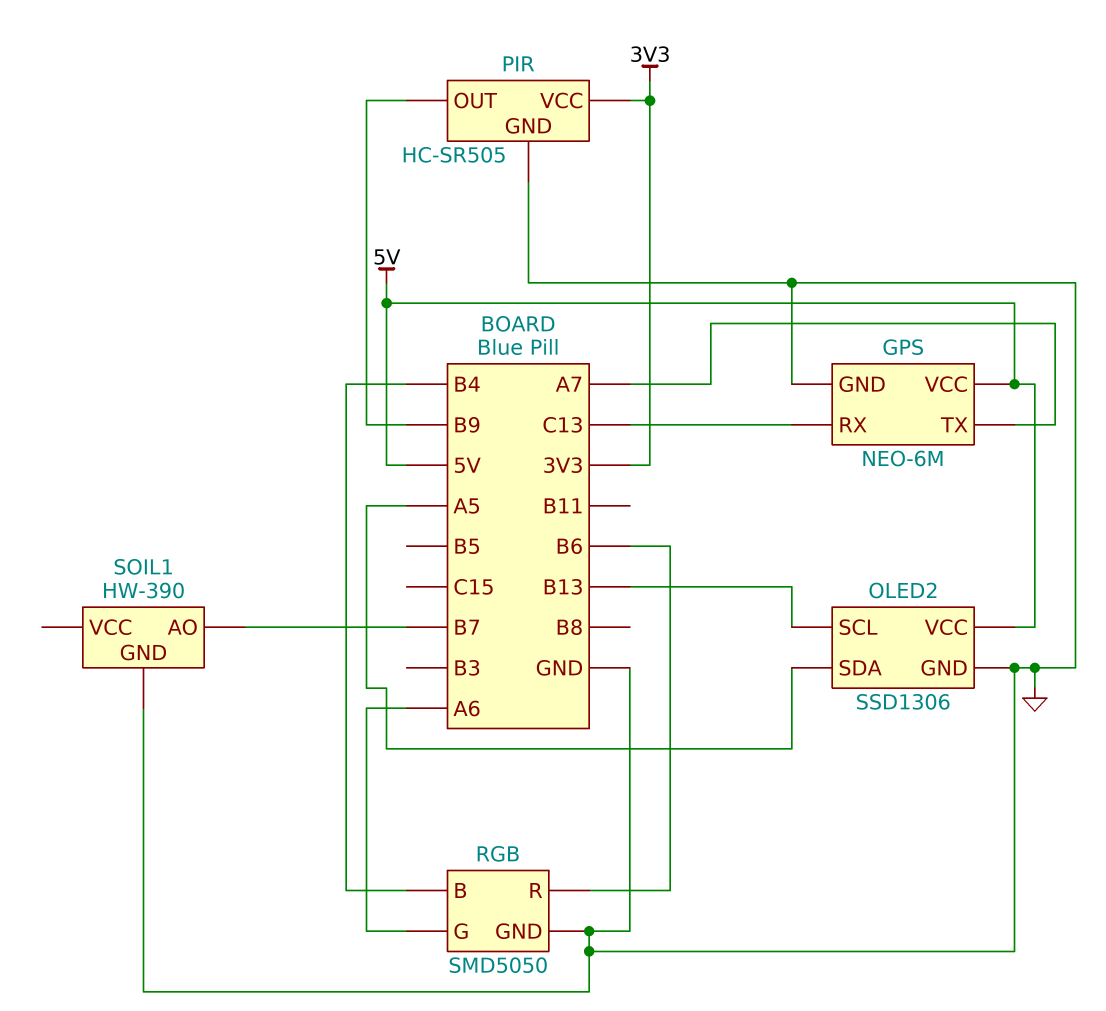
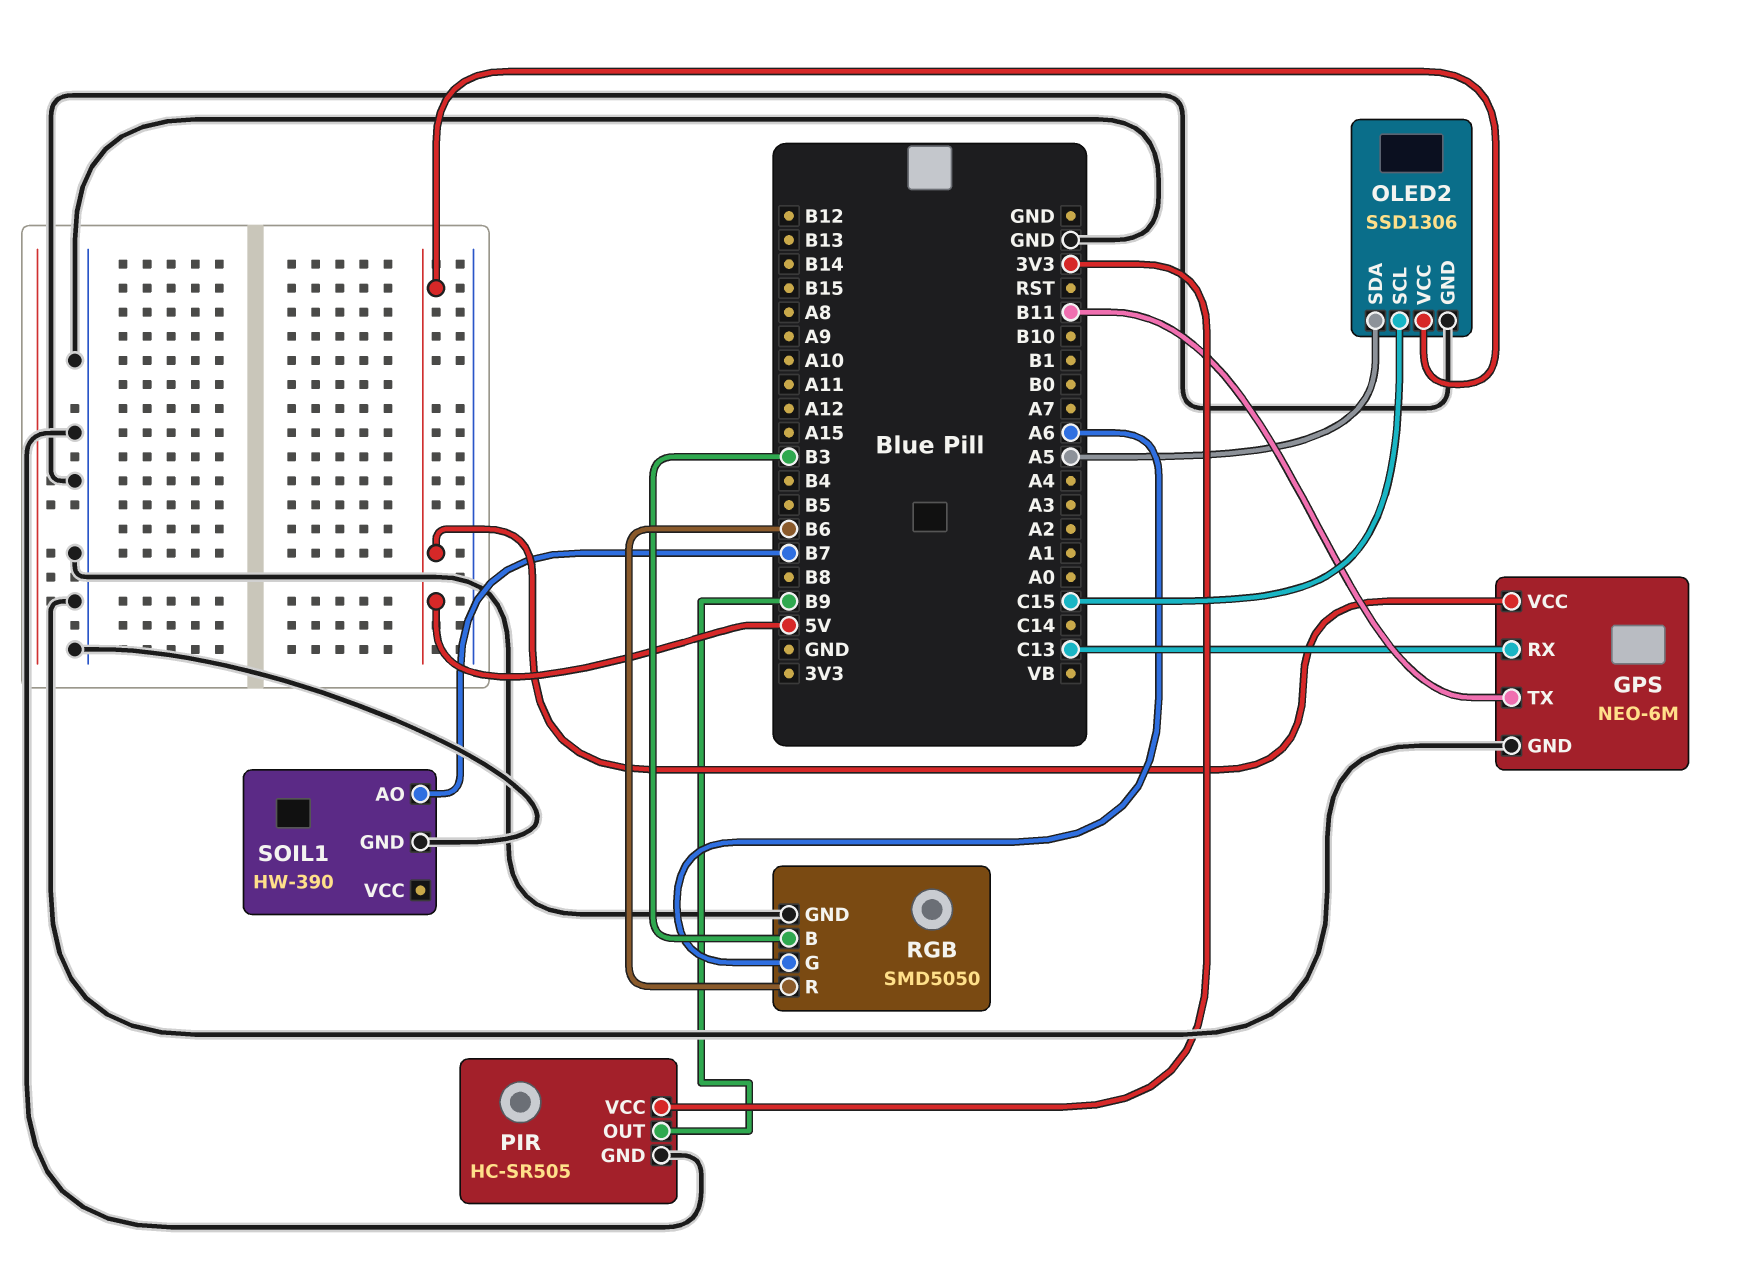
GPS pin TX: A7 -> B11
OLED2 pin SCL: B13 -> C15
RGB pin B: B4 -> B3

